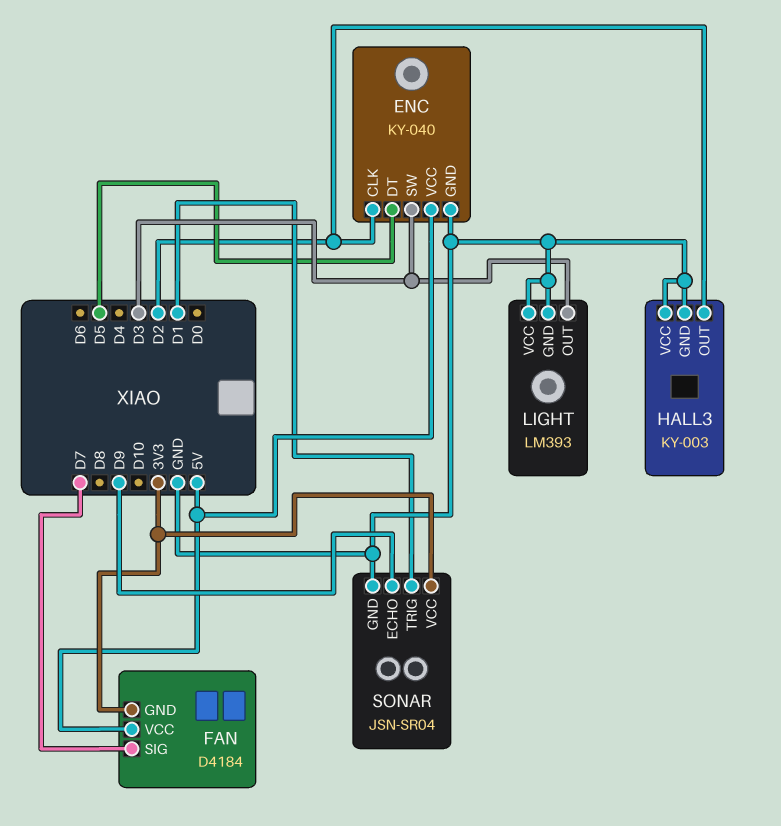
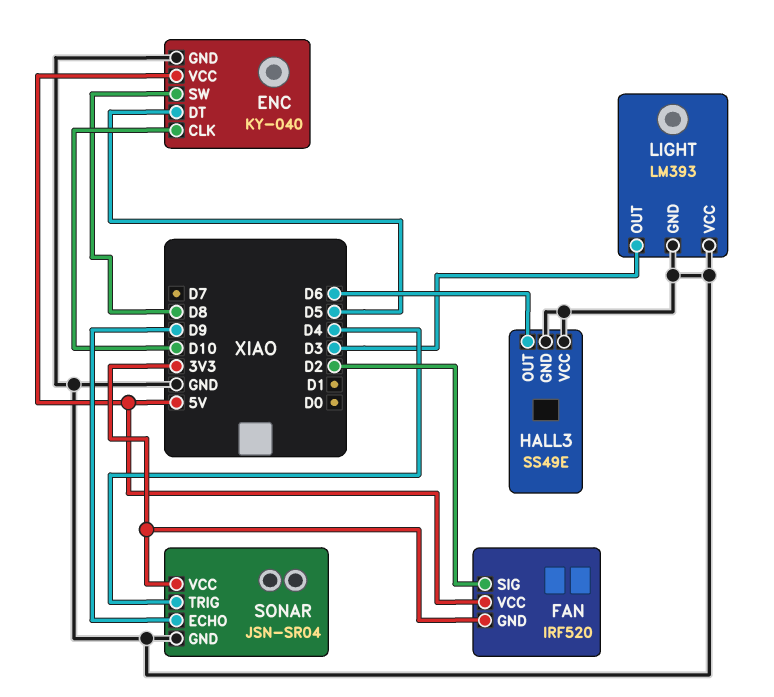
ENC pin CLK: D2 -> D10
ENC pin SW: D3 -> D8
FAN: D4184 -> IRF520
FAN pin SIG: D7 -> D2
HALL3: KY-003 -> SS49E
HALL3 pin OUT: D2 -> D6
SONAR pin TRIG: D1 -> D4

